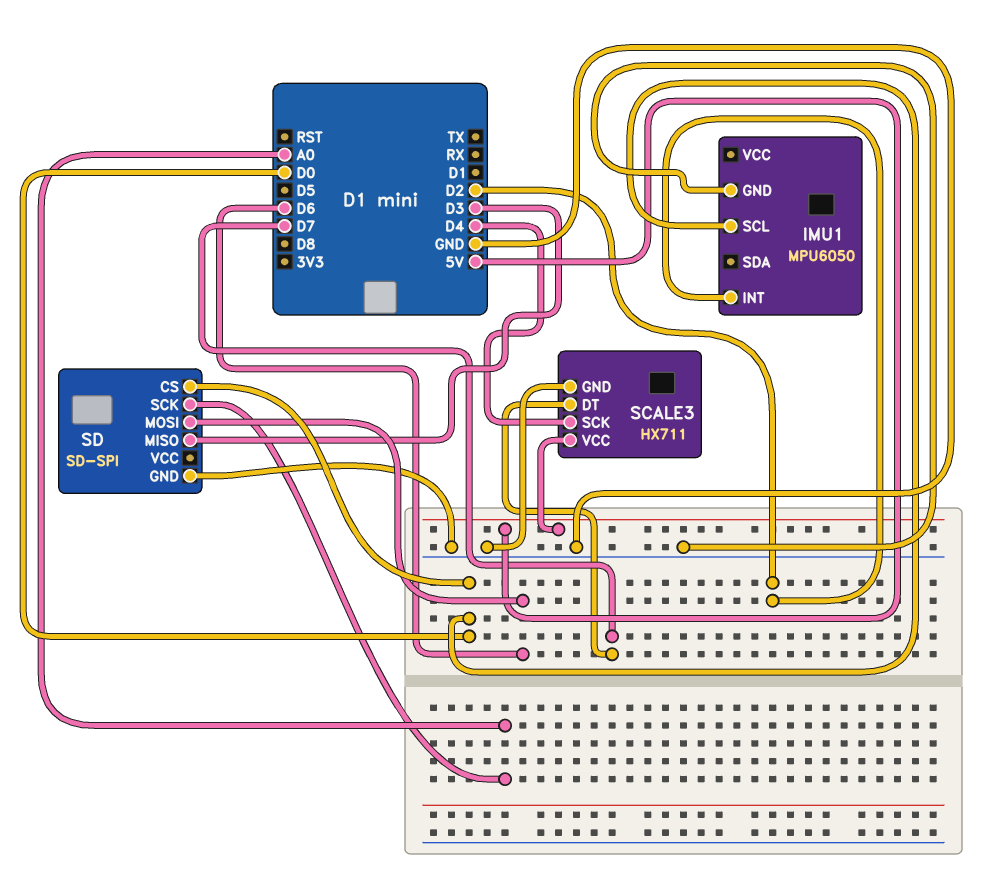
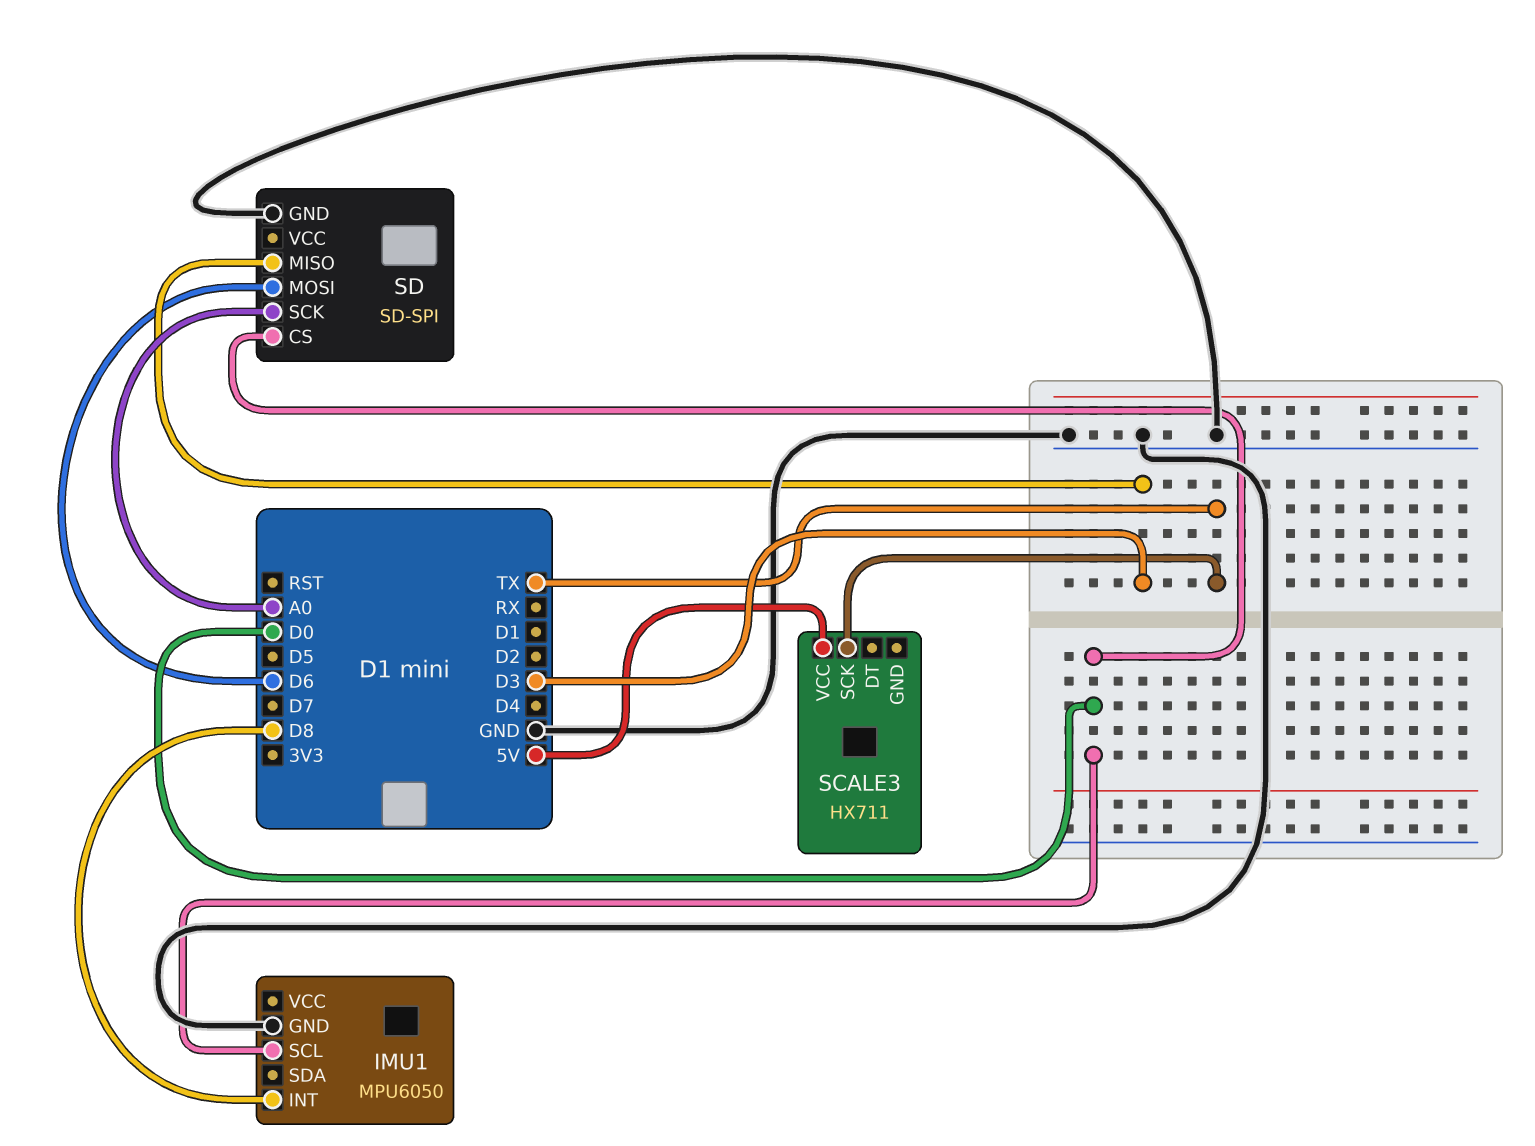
IMU1 pin INT: D2 -> D8
SCALE3 pin DT: D7 -> none
SCALE3 pin GND: GND -> none
SCALE3 pin SCK: D4 -> TX

